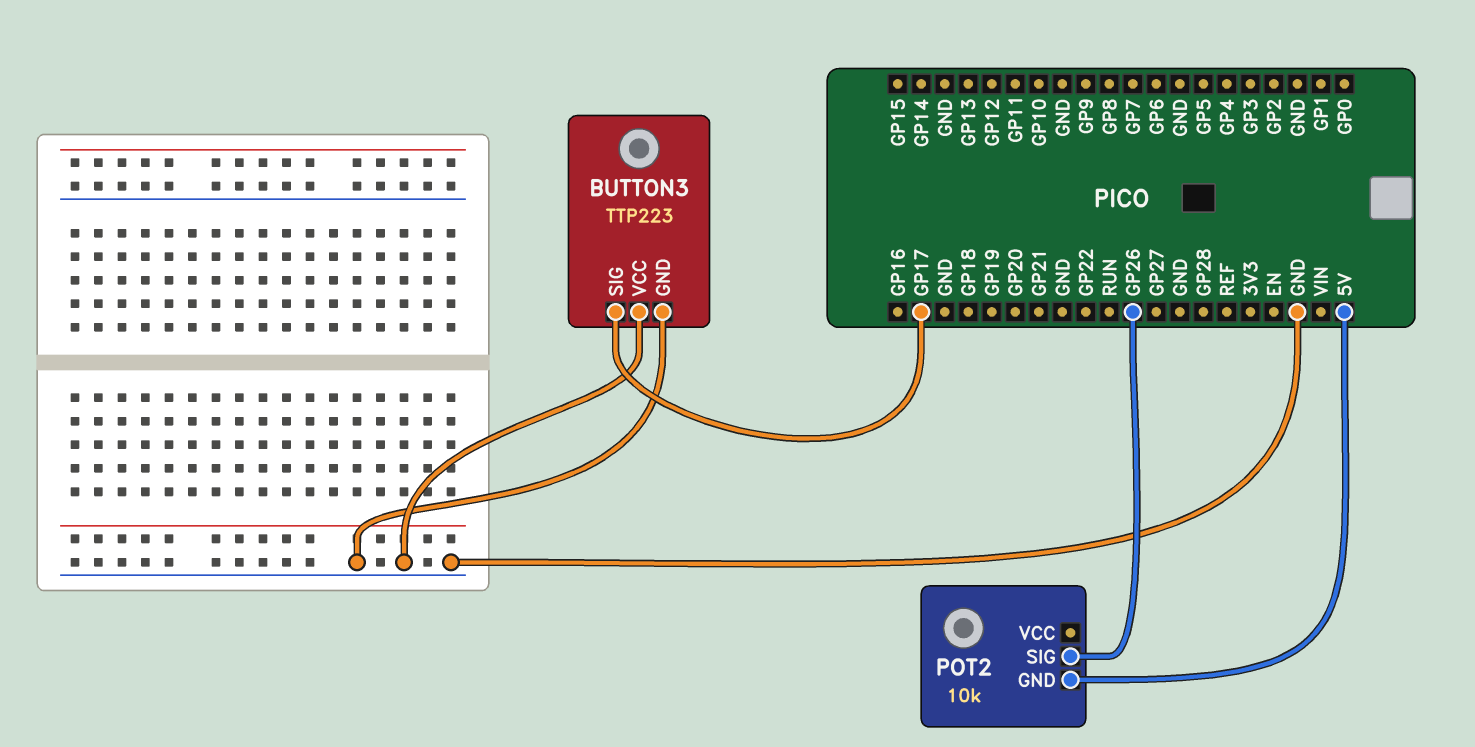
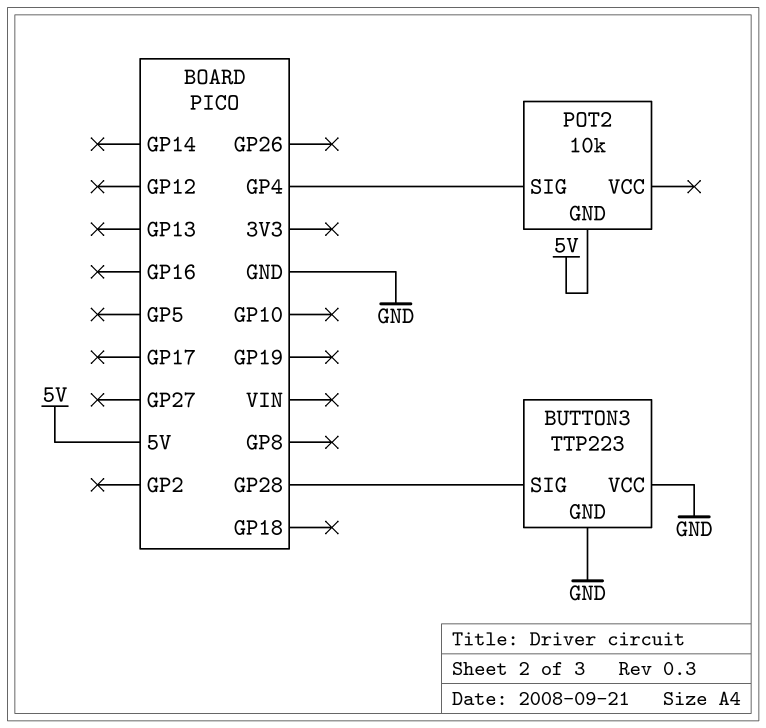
BUTTON3 pin SIG: GP17 -> GP28
POT2 pin SIG: GP26 -> GP4

